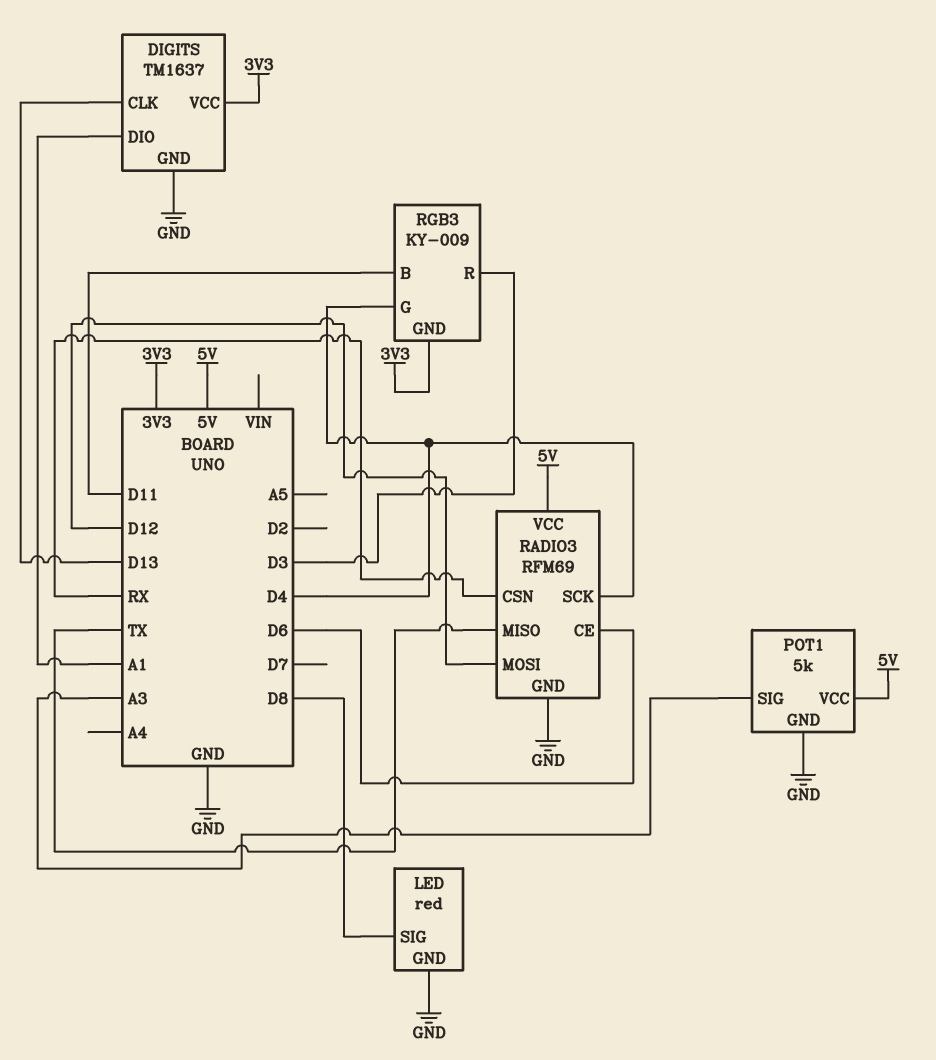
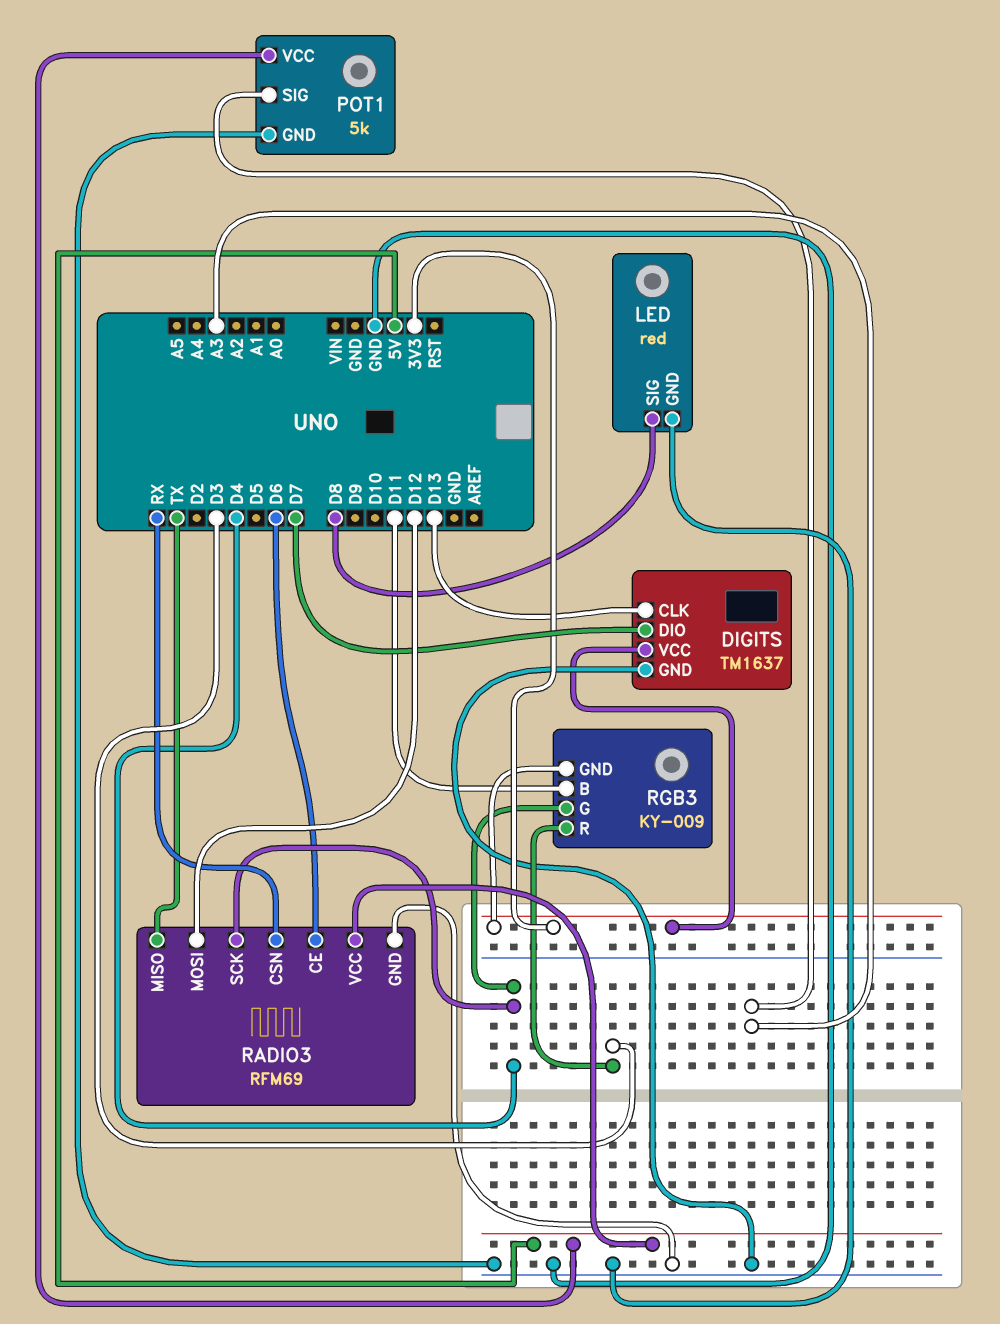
DIGITS pin DIO: A1 -> D7

